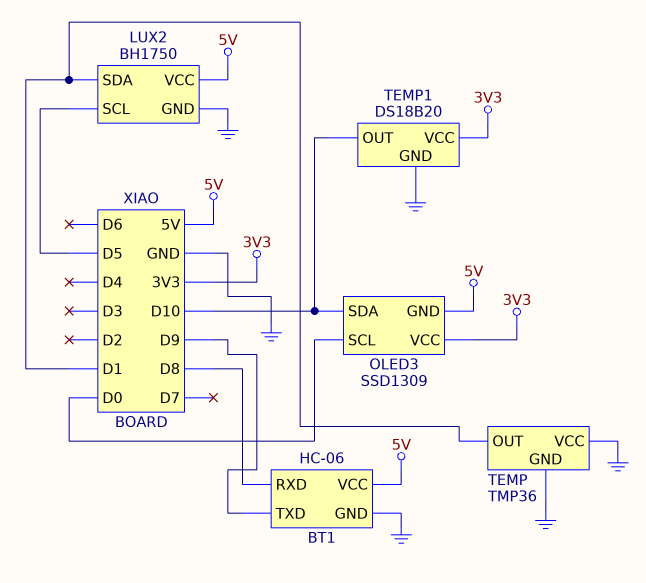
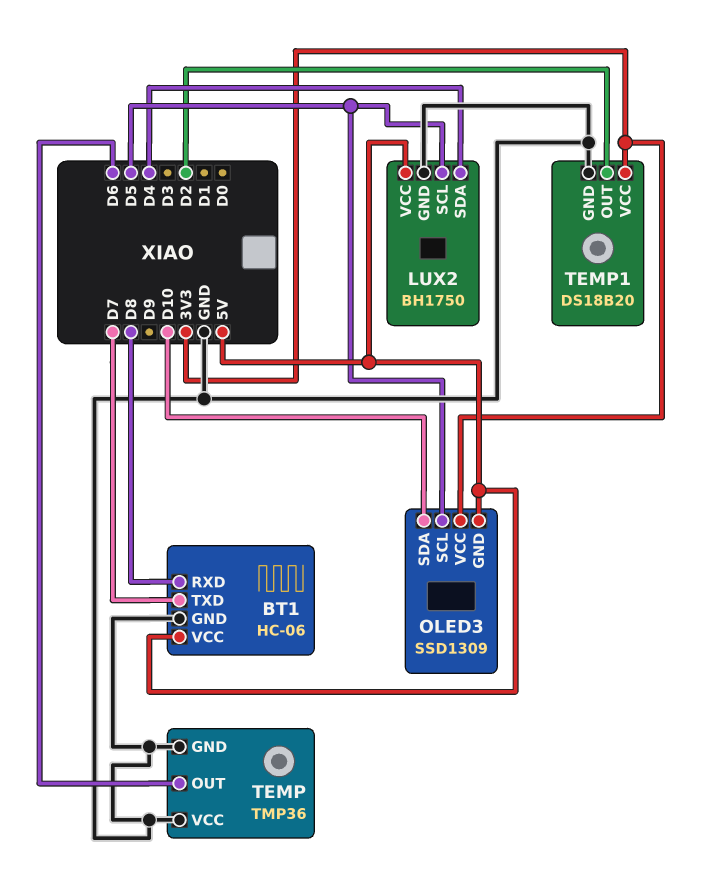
BT1 pin TXD: D9 -> D7
LUX2 pin SDA: D1 -> D4
OLED3 pin SCL: D0 -> D5
TEMP pin OUT: D1 -> D6
TEMP1 pin OUT: D10 -> D2

